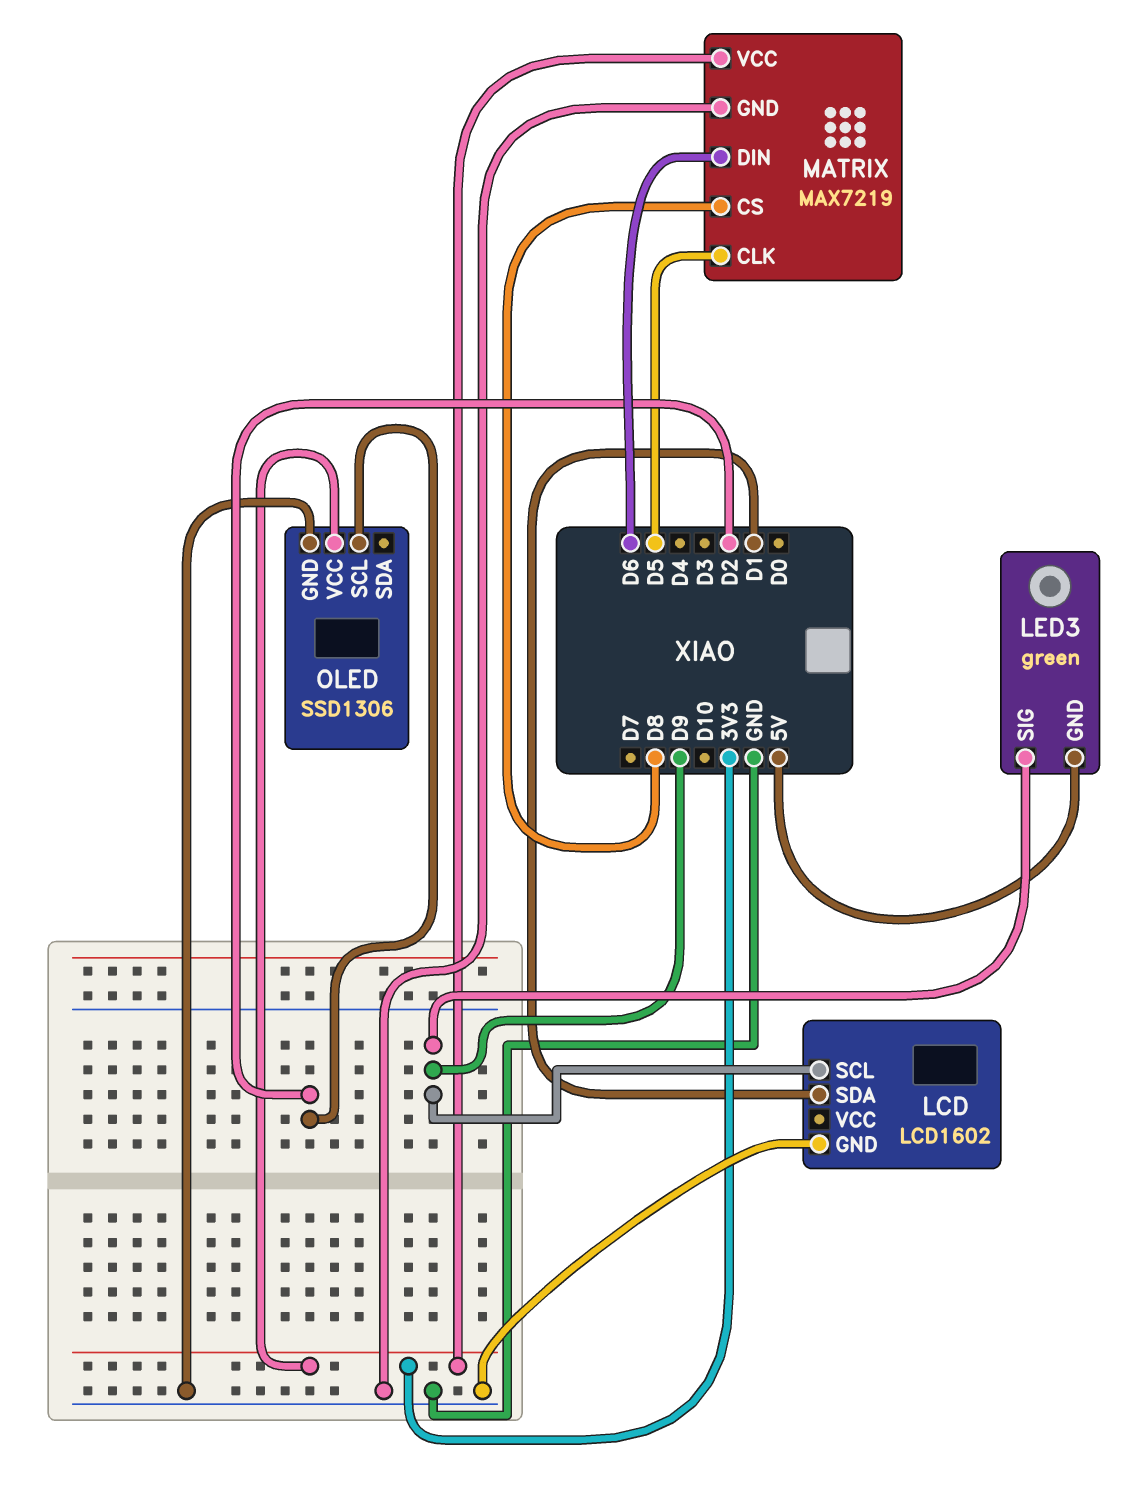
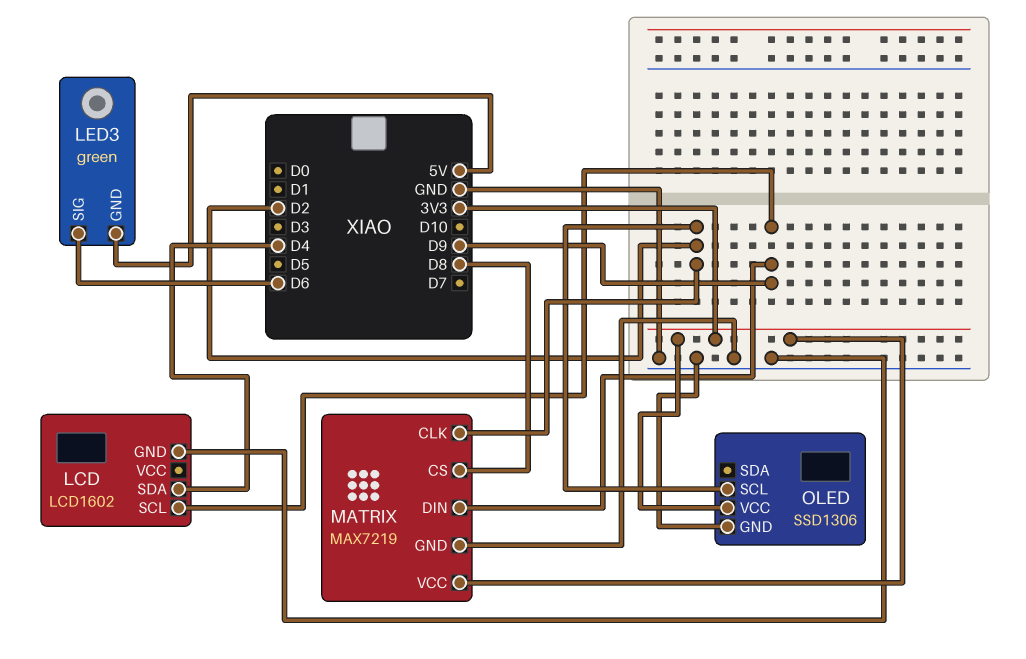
LCD pin SDA: D1 -> D4
LED3 pin SIG: D9 -> D6
MATRIX pin CLK: D5 -> D2
MATRIX pin DIN: D6 -> D9

